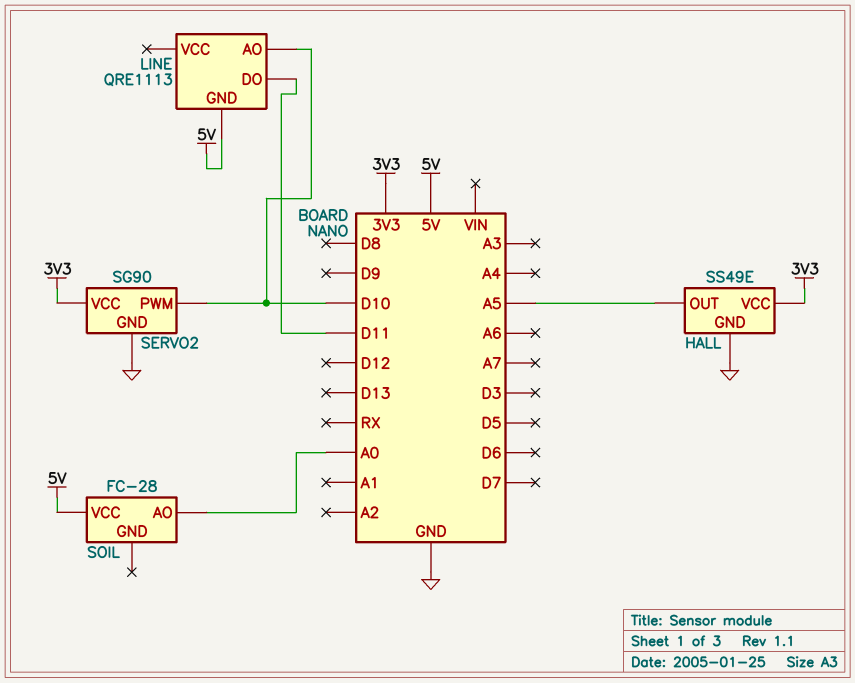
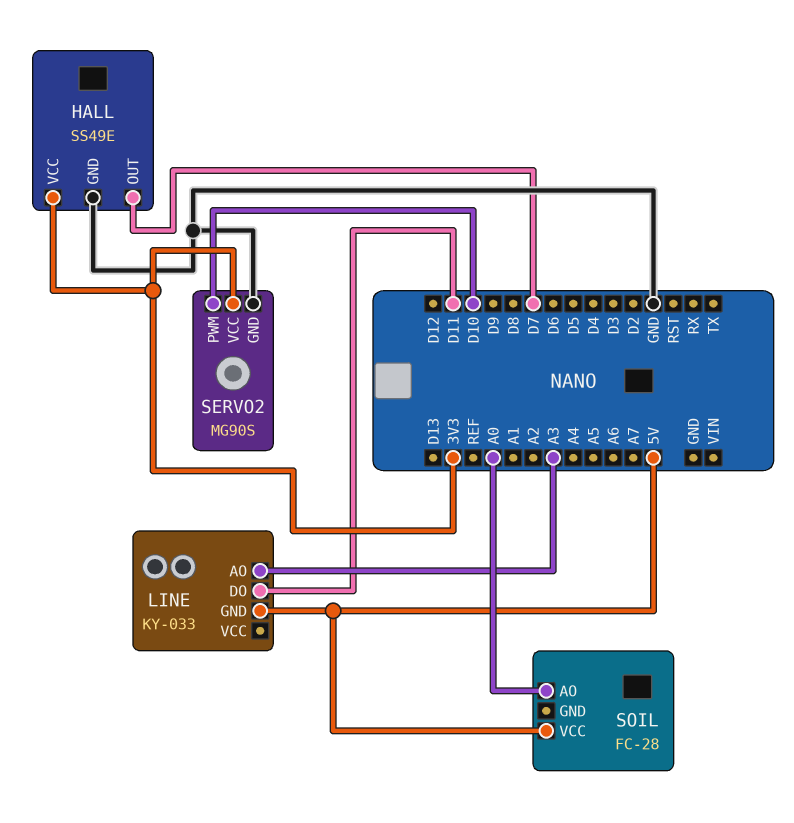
HALL pin OUT: A5 -> D7
LINE: QRE1113 -> KY-033
LINE pin AO: D10 -> A3
SERVO2: SG90 -> MG90S

